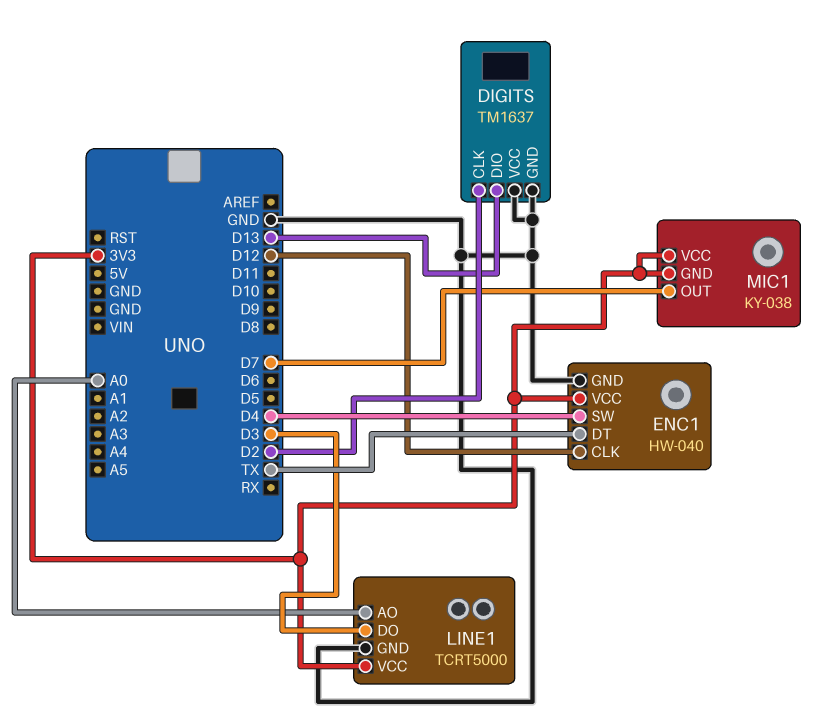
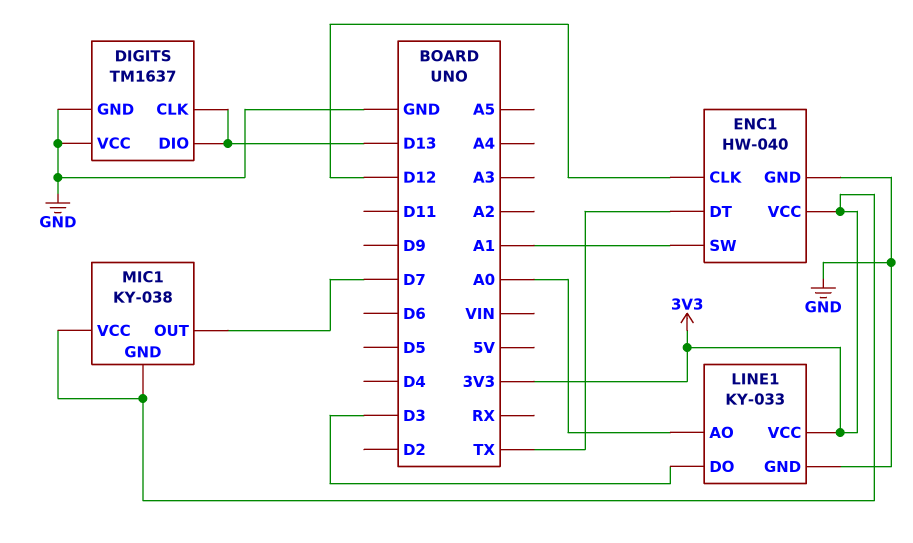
DIGITS pin CLK: D2 -> D13
ENC1 pin SW: D4 -> A1
LINE1: TCRT5000 -> KY-033

